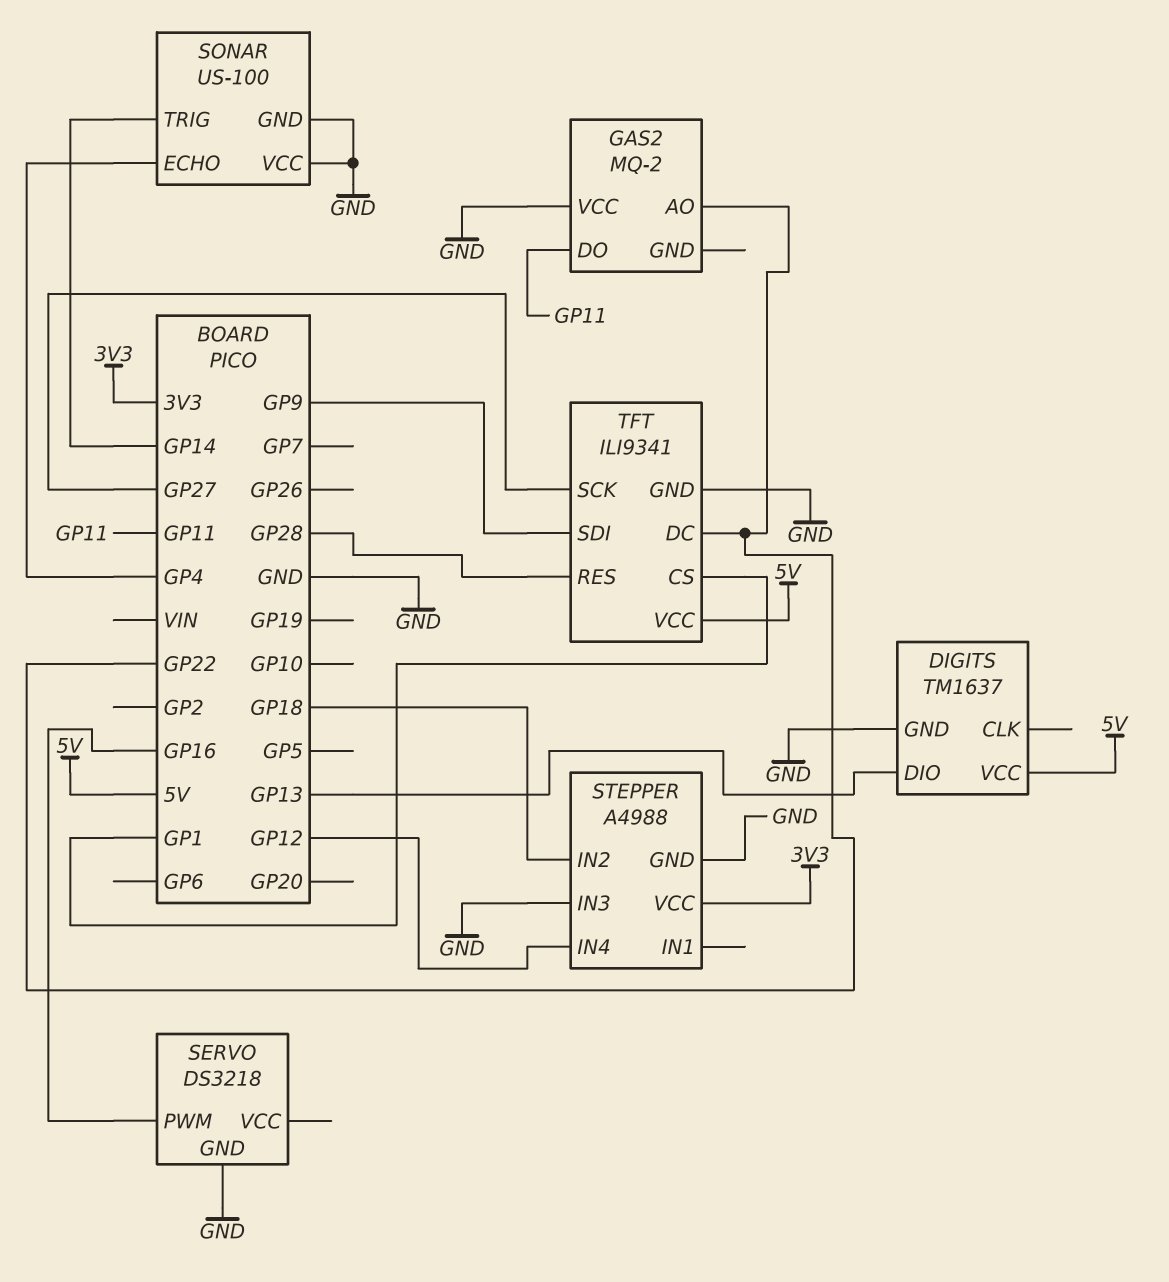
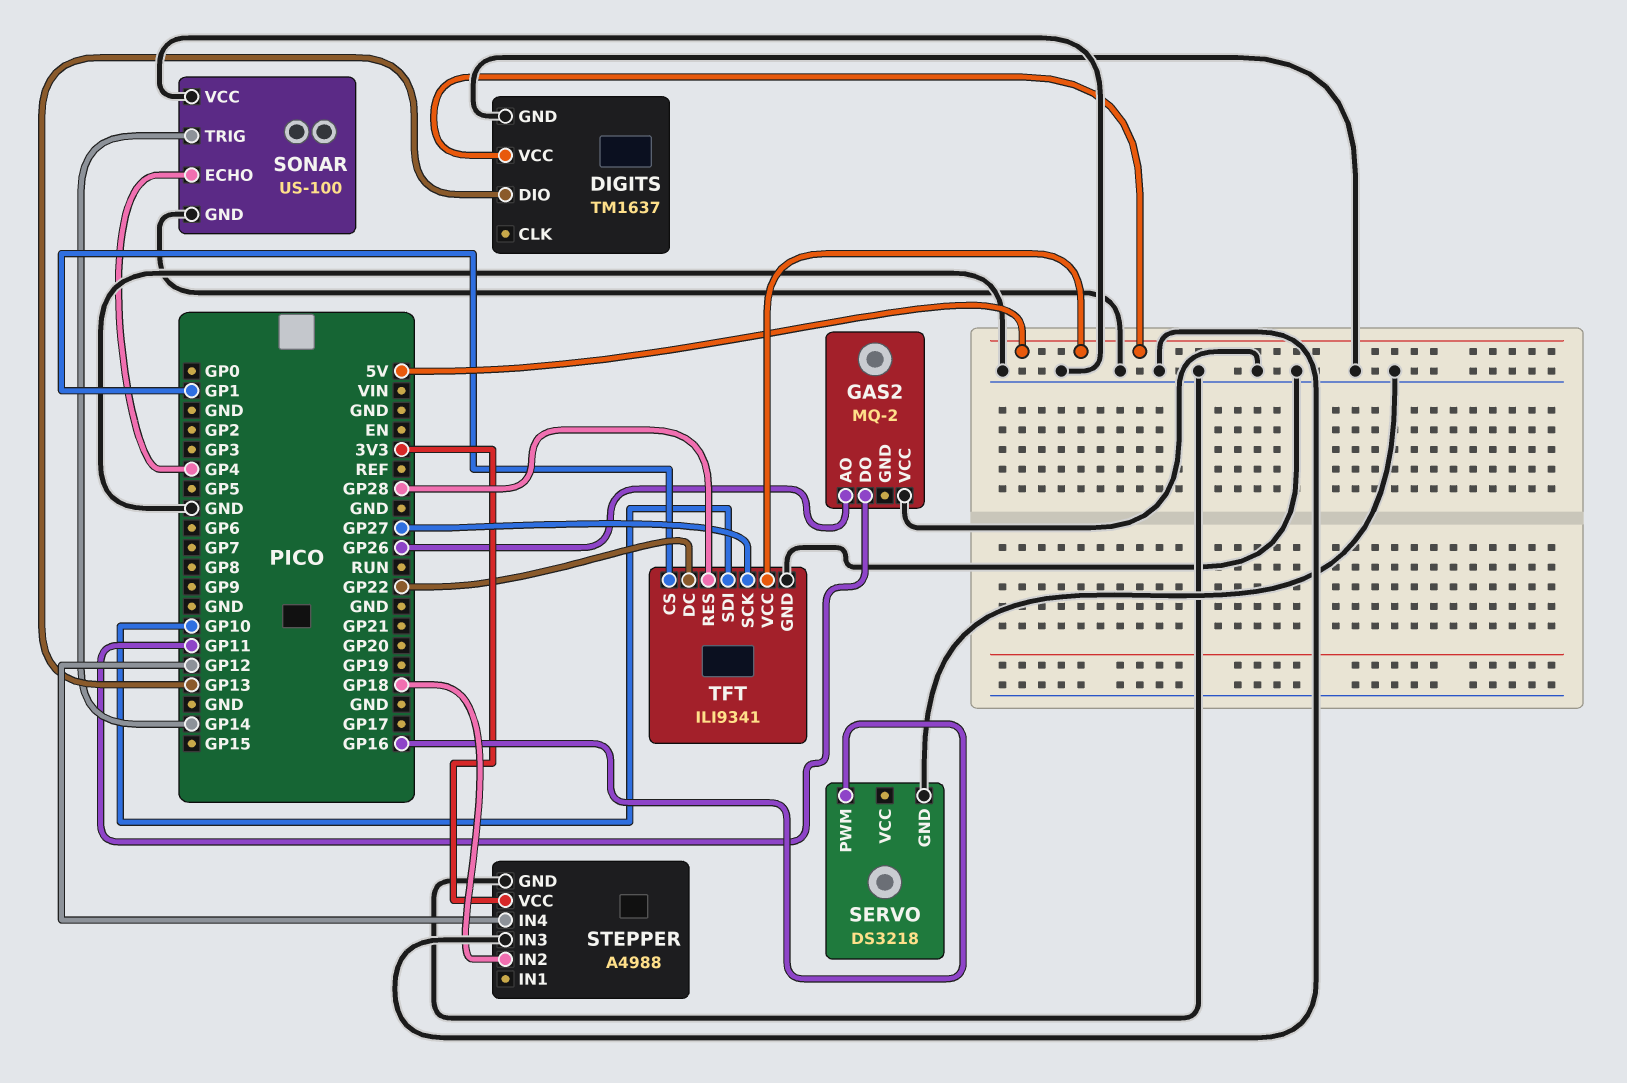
GAS2 pin AO: GP22 -> GP26
TFT pin SDI: GP9 -> GP10

